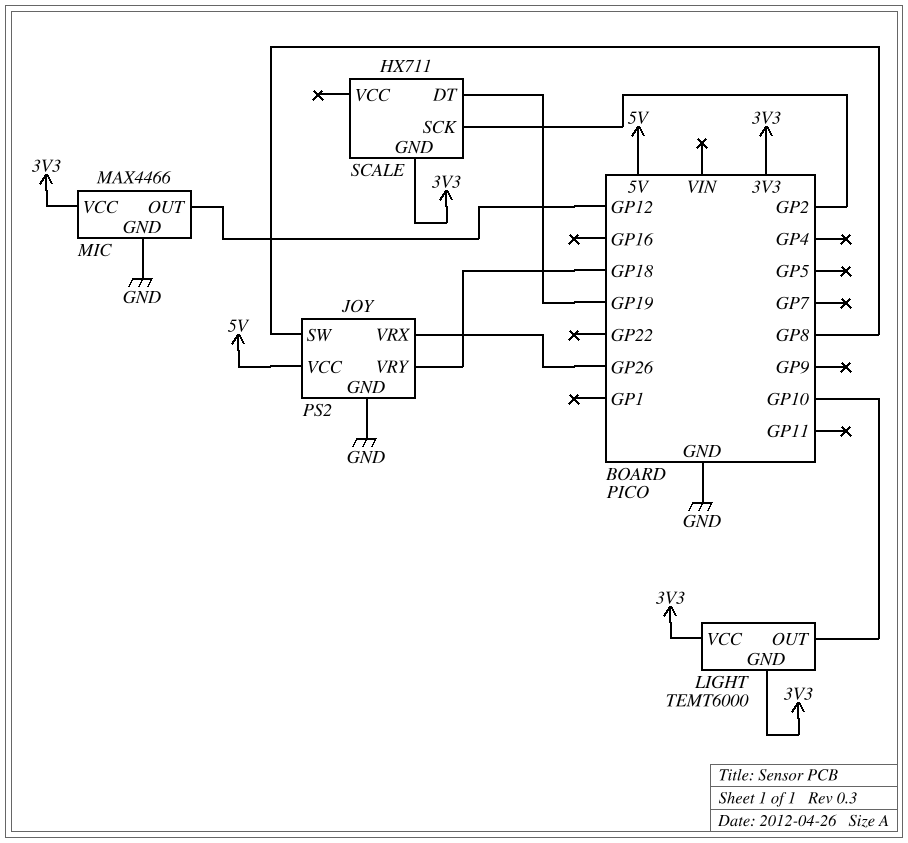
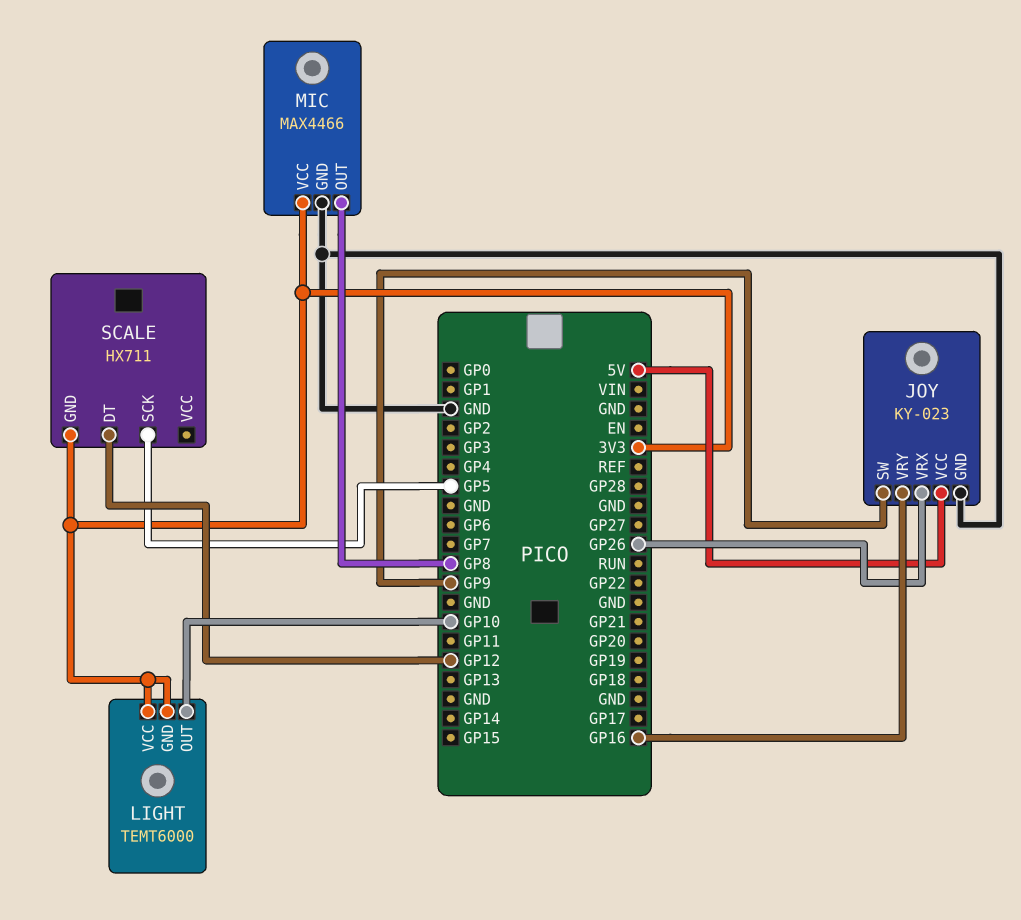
JOY: PS2 -> KY-023
JOY pin SW: GP8 -> GP9
JOY pin VRY: GP18 -> GP16
MIC pin OUT: GP12 -> GP8
SCALE pin DT: GP19 -> GP12
SCALE pin SCK: GP2 -> GP5

